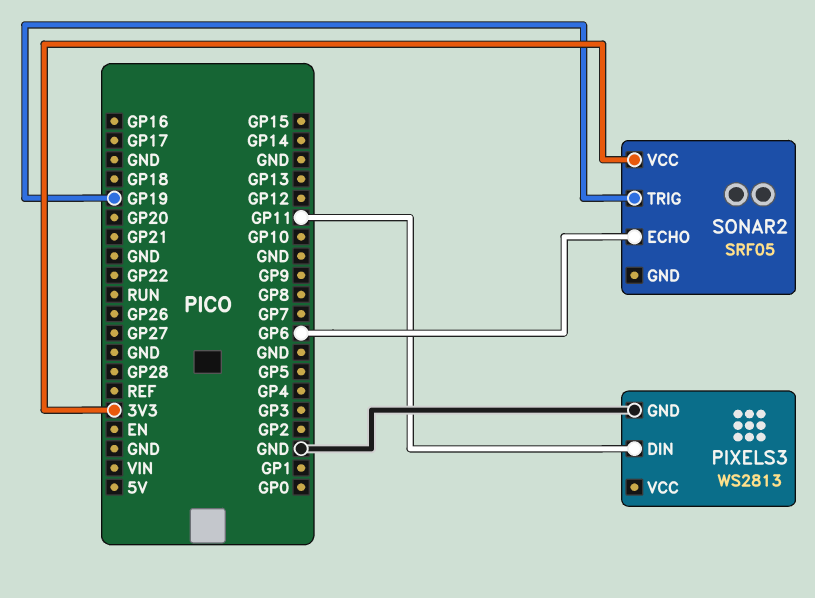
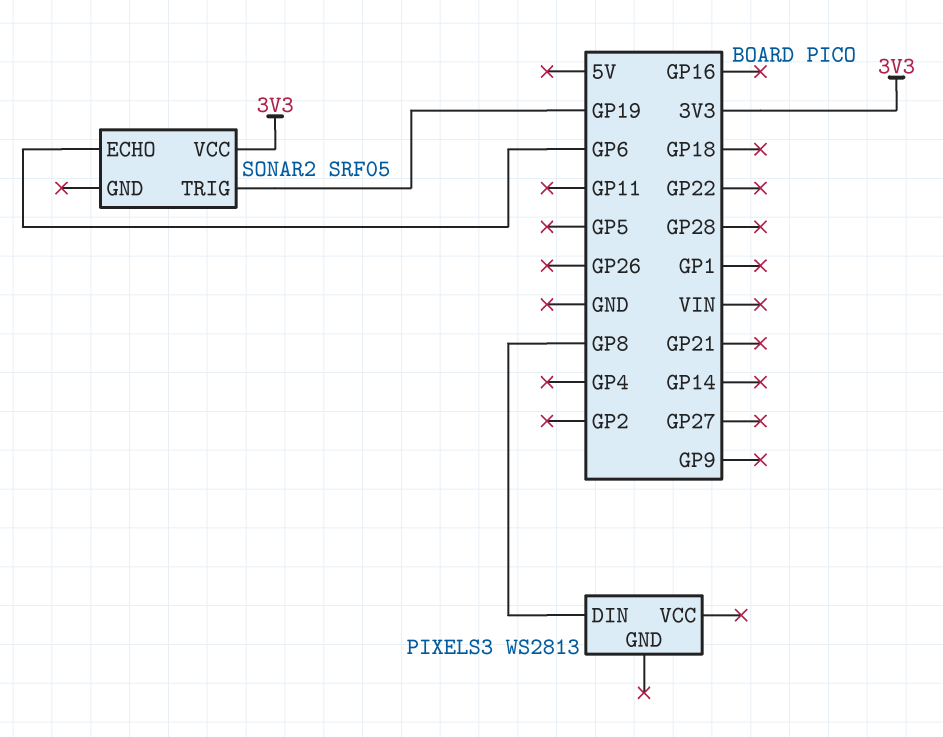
PIXELS3 pin DIN: GP11 -> GP8
PIXELS3 pin GND: GND -> none

